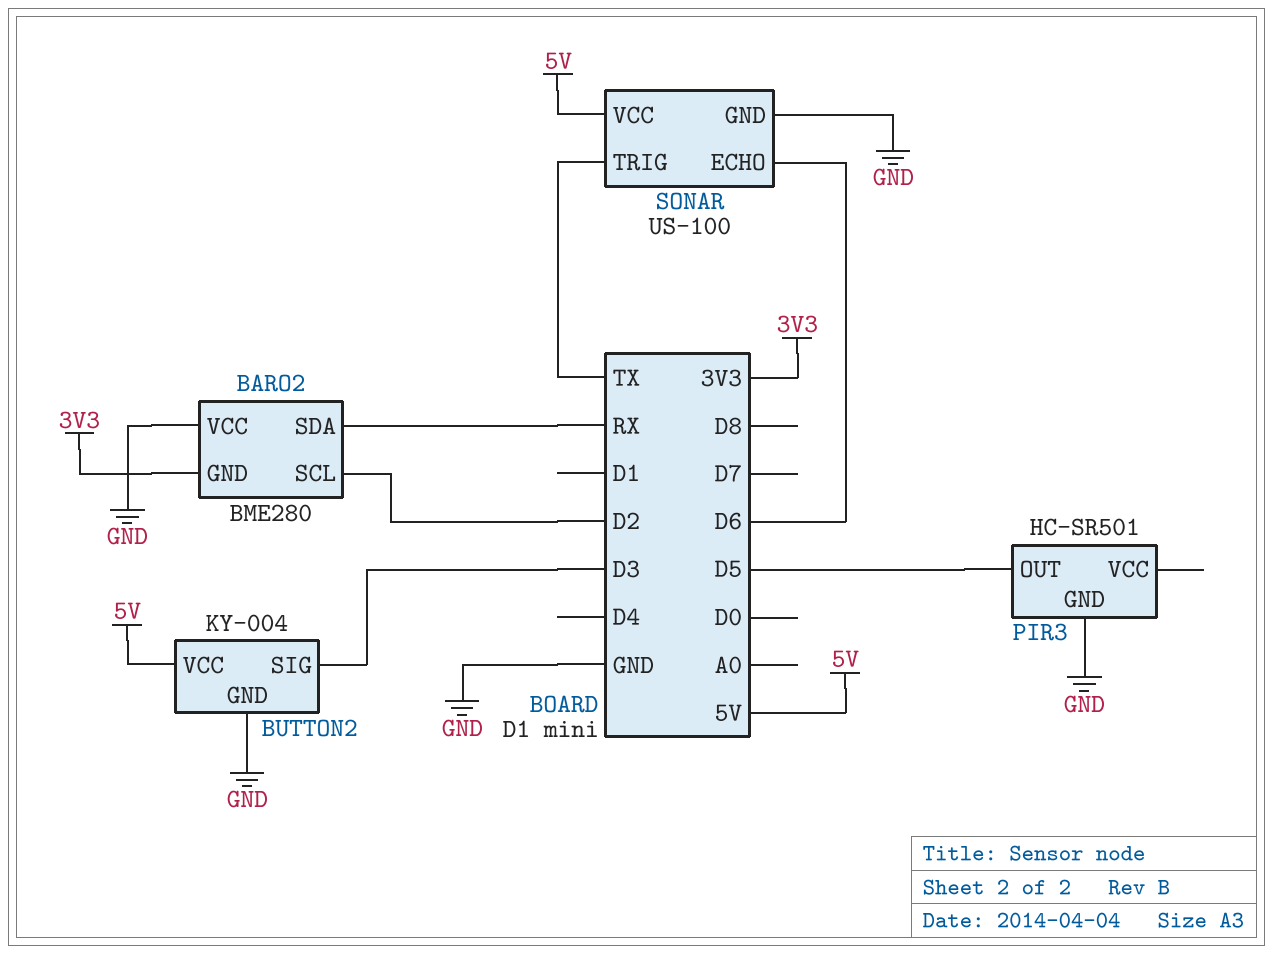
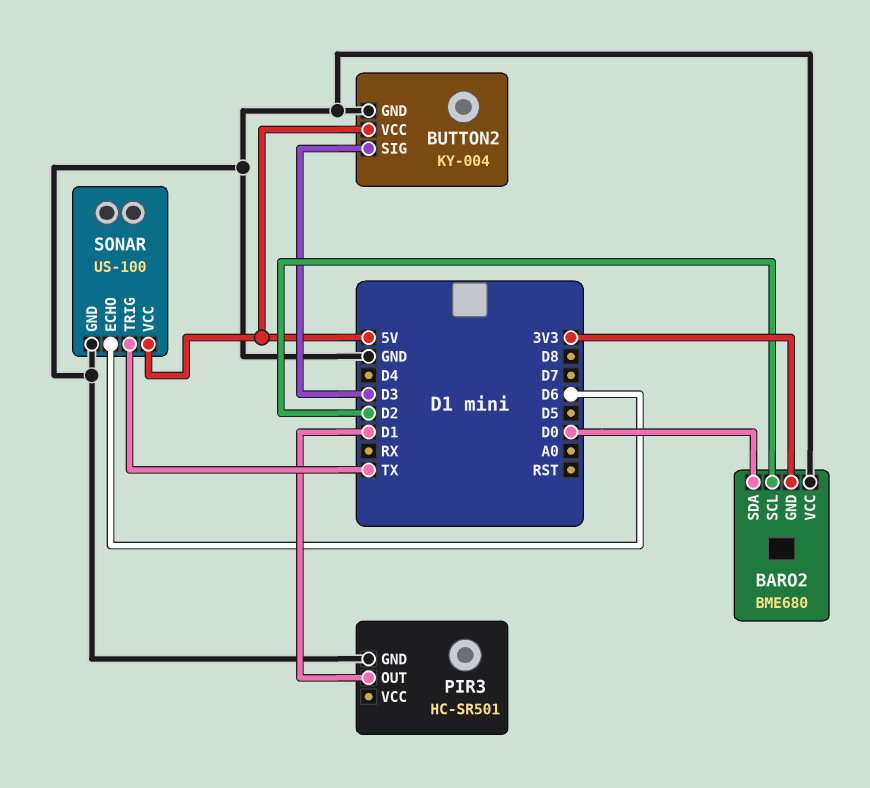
BARO2: BME280 -> BME680
BARO2 pin SDA: RX -> D0
PIR3 pin OUT: D5 -> D1

